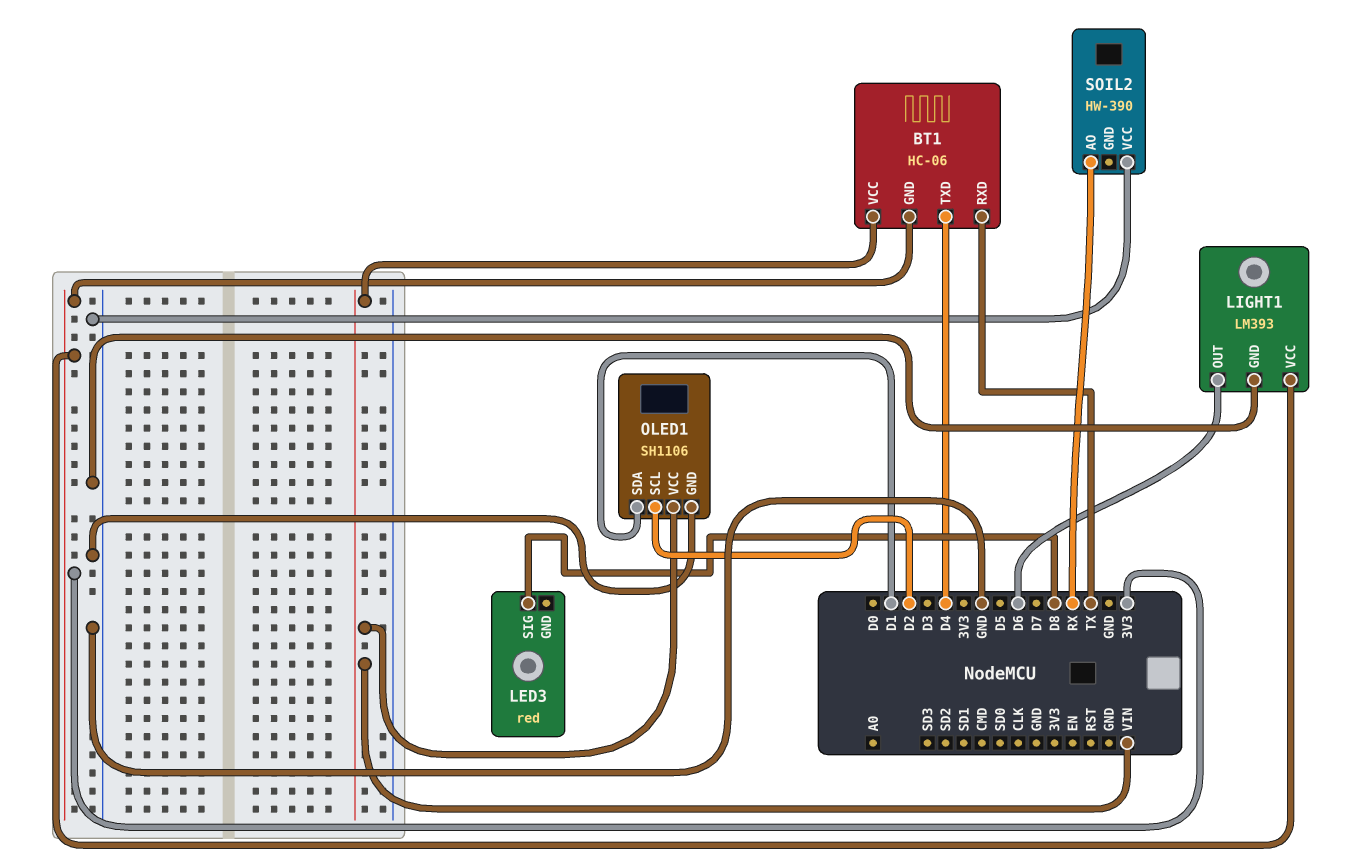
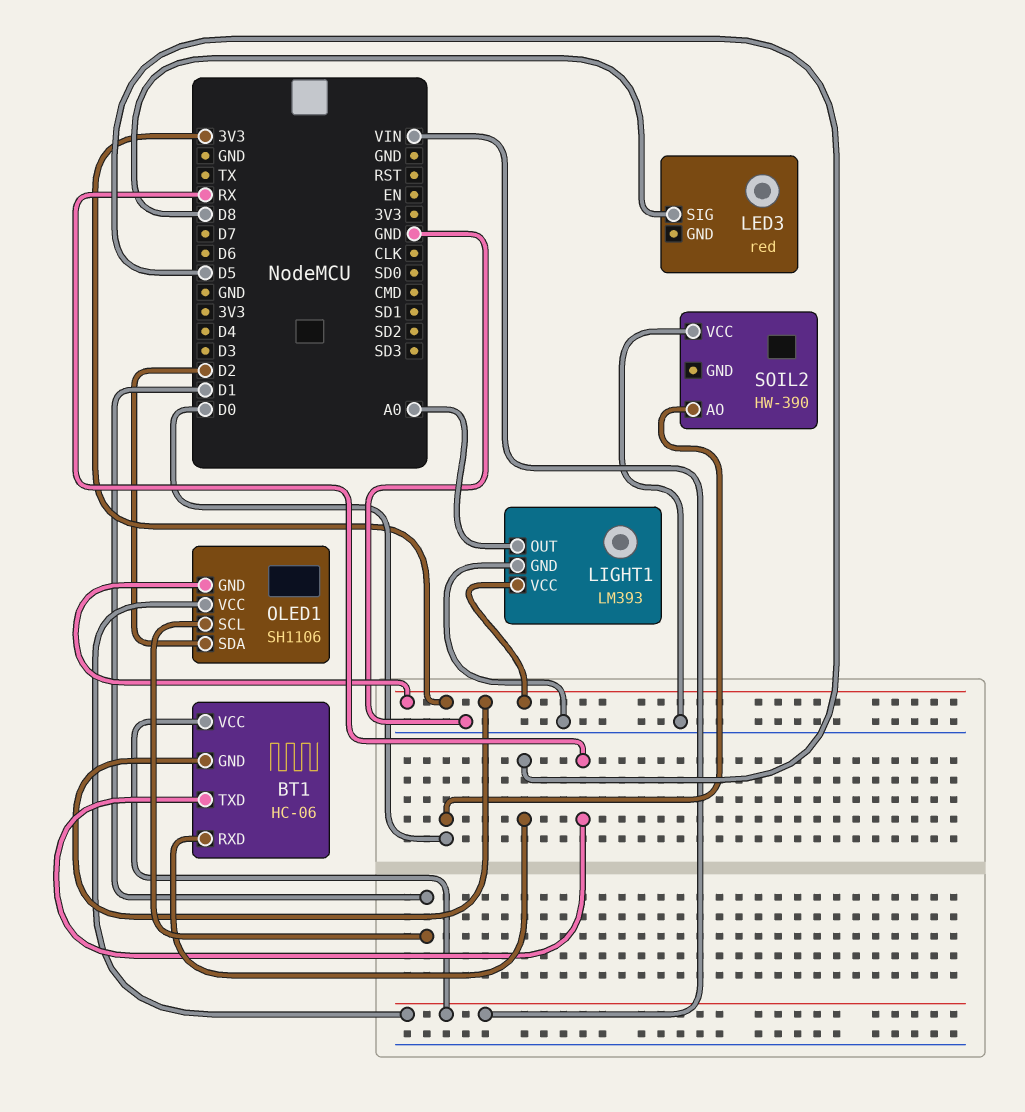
BT1 pin RXD: TX -> D5
BT1 pin TXD: D4 -> RX
LIGHT1 pin OUT: D6 -> A0
OLED1 pin GND: GND -> 3V3
OLED1 pin SCL: D2 -> D1
OLED1 pin SDA: D1 -> D2
SOIL2 pin AO: RX -> D0

